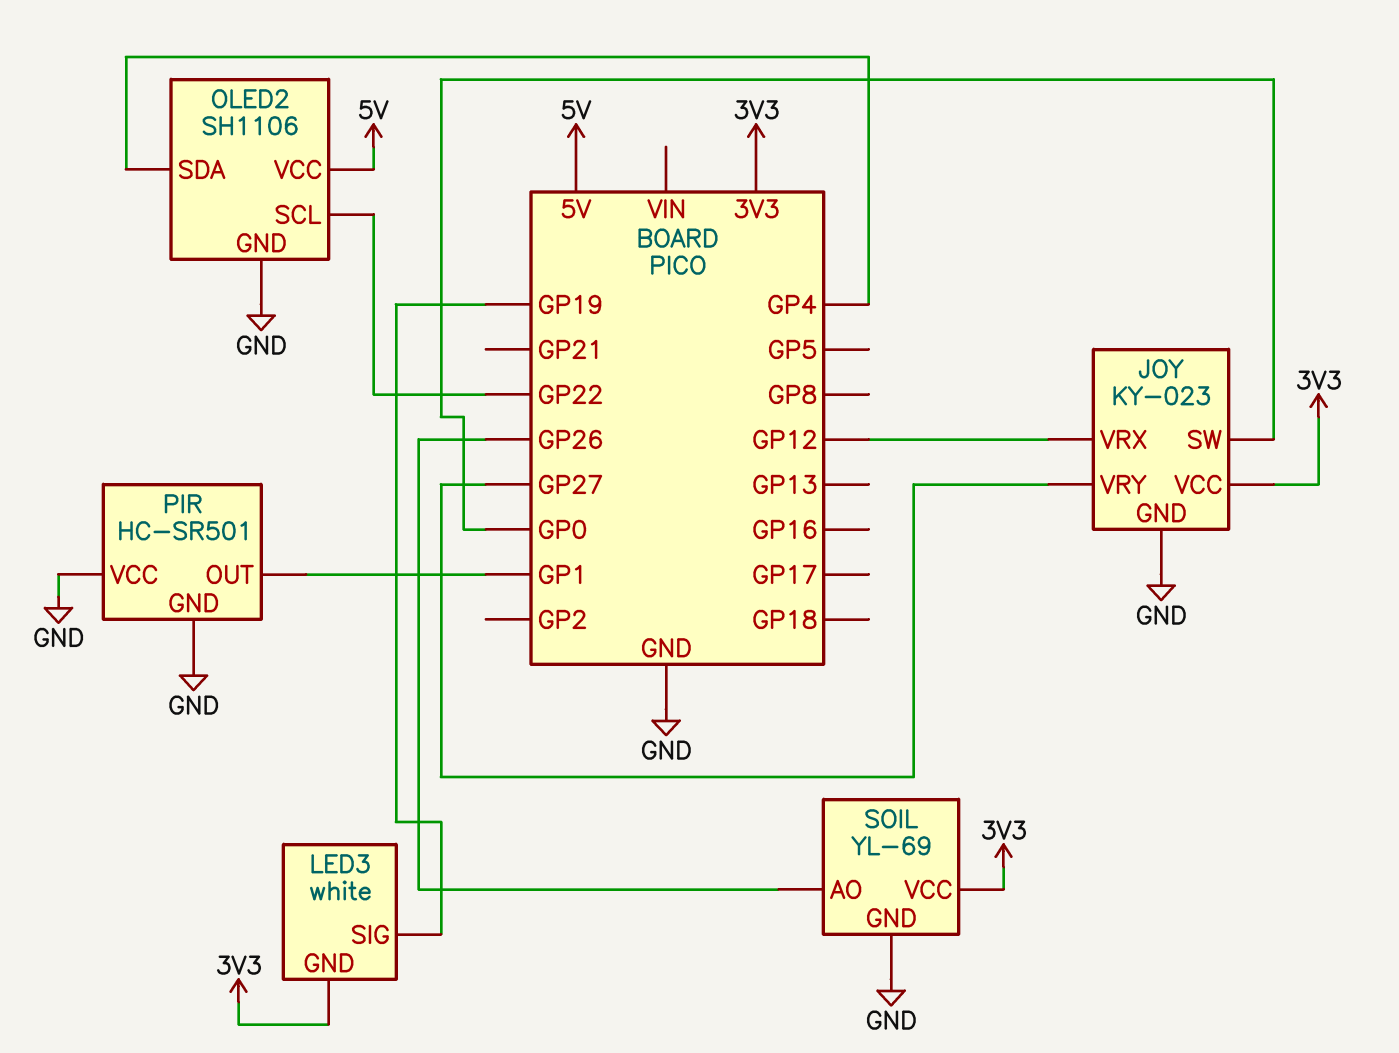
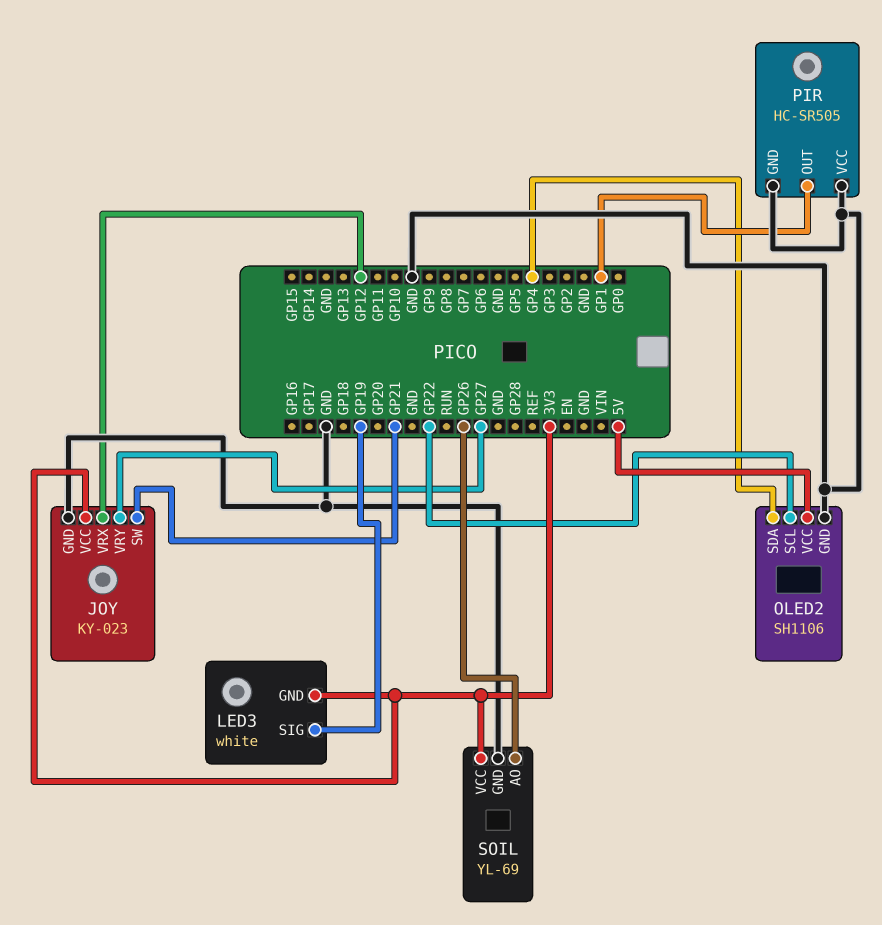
JOY pin SW: GP0 -> GP21
PIR: HC-SR501 -> HC-SR505

